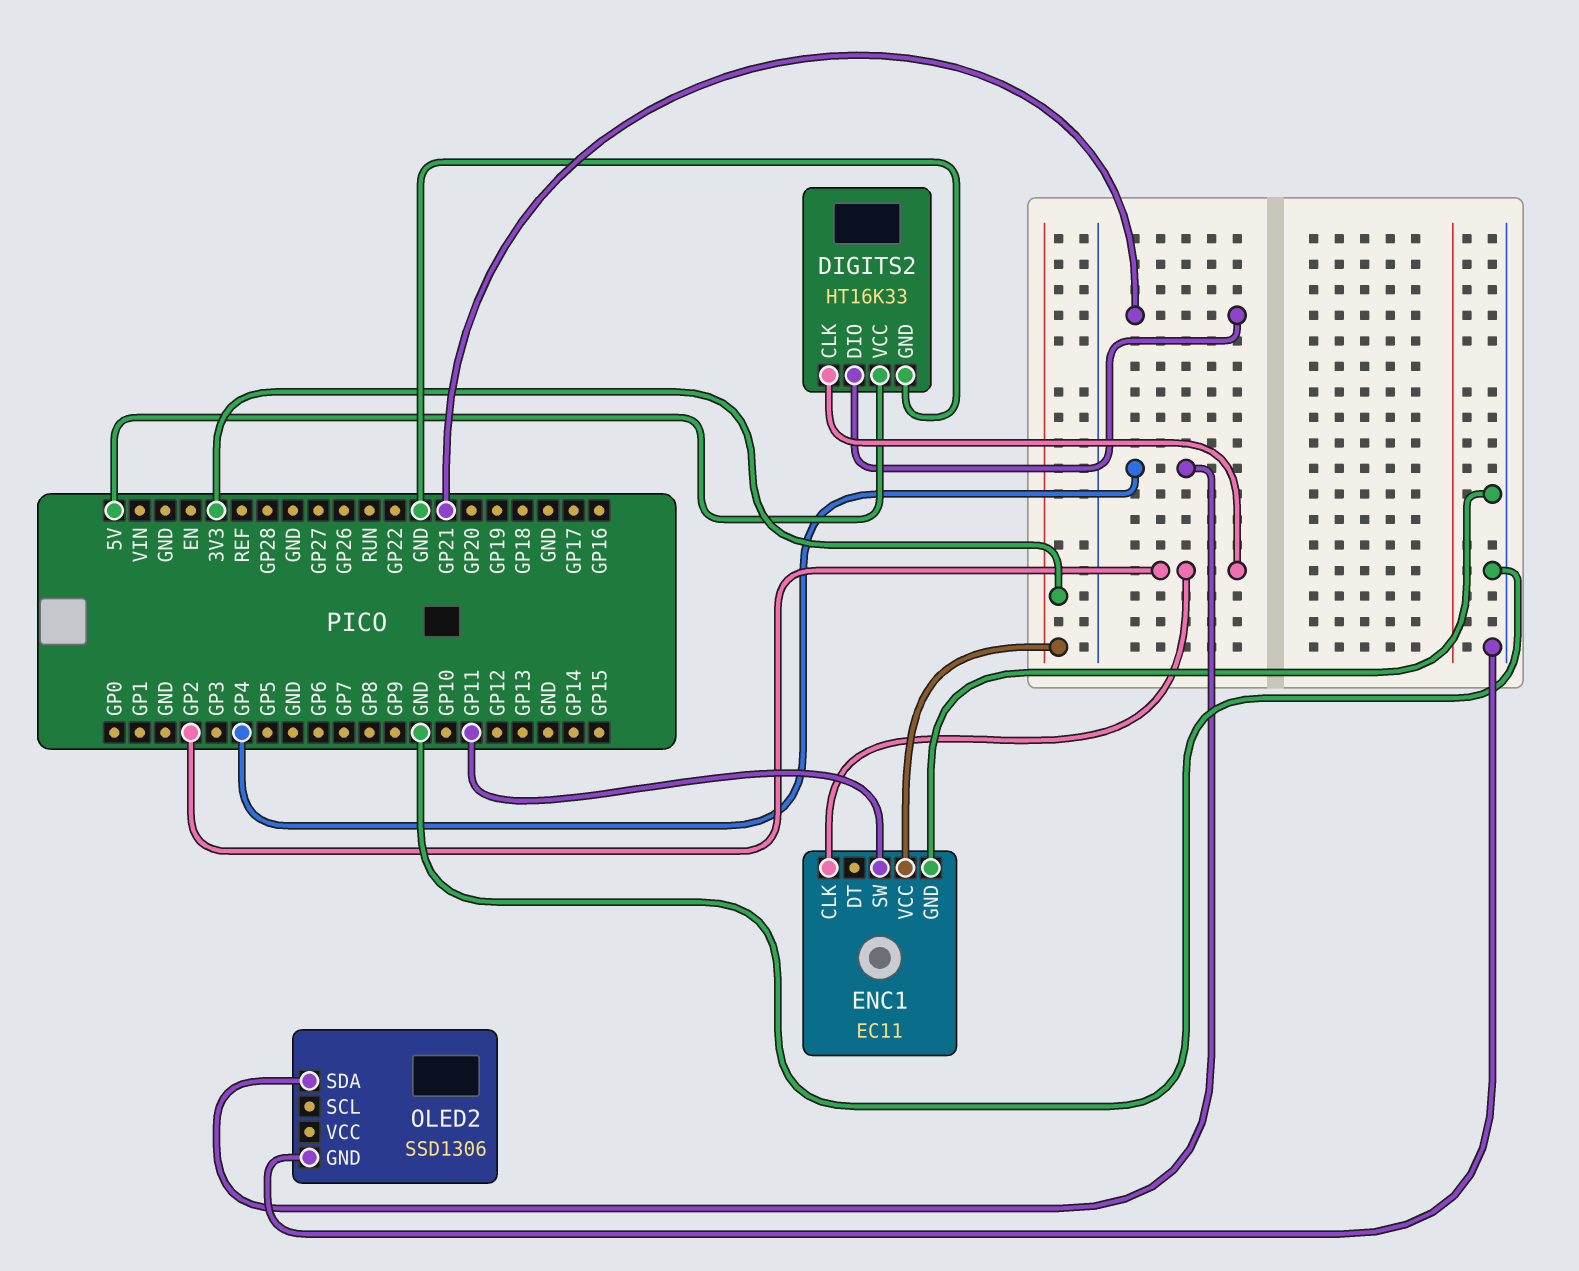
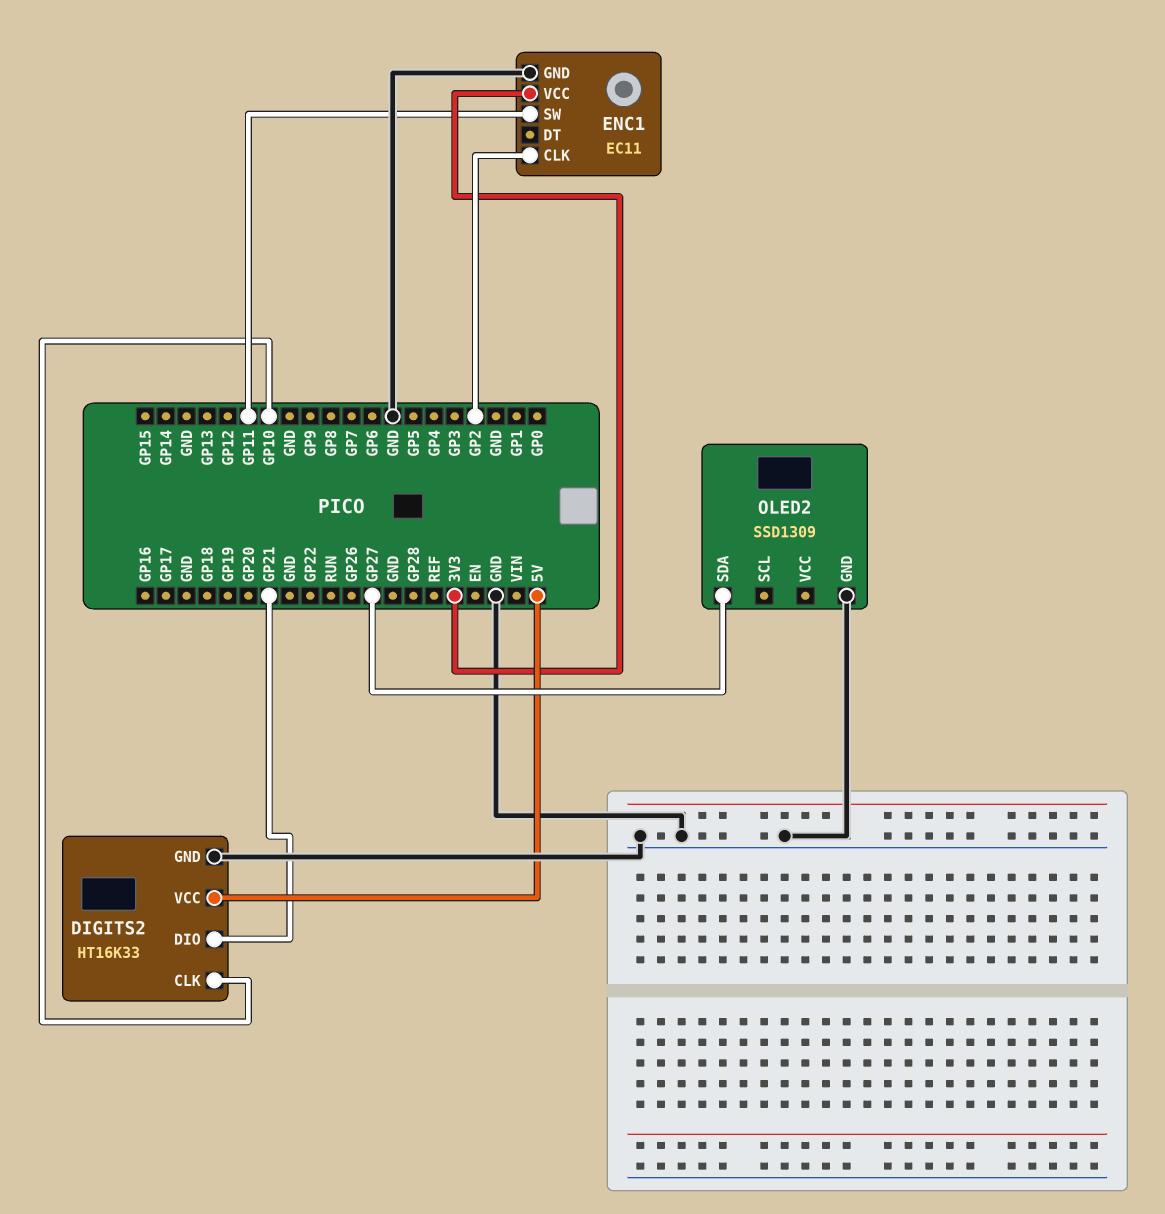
DIGITS2 pin CLK: GP2 -> GP10
OLED2: SSD1306 -> SSD1309
OLED2 pin SDA: GP4 -> GP27

